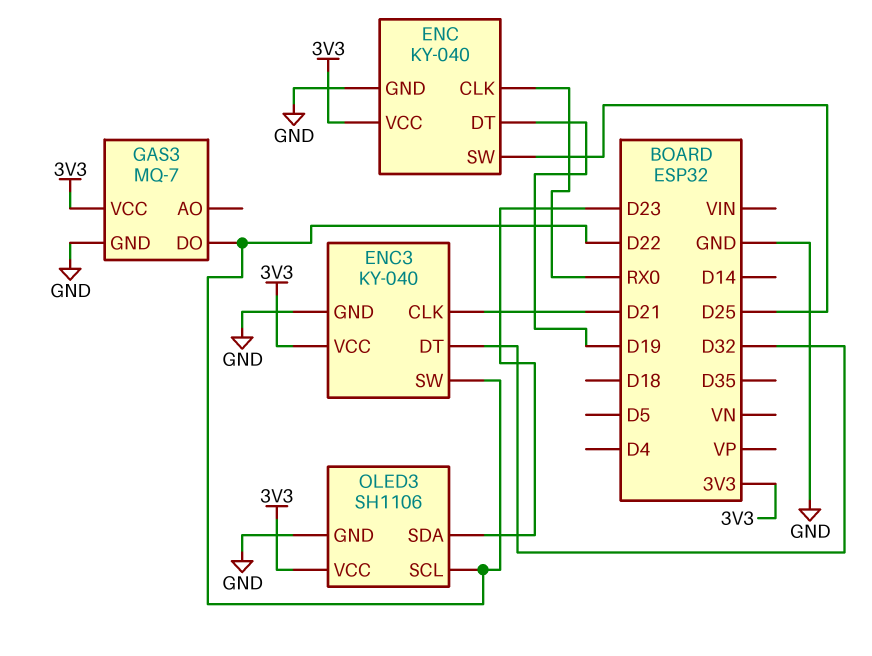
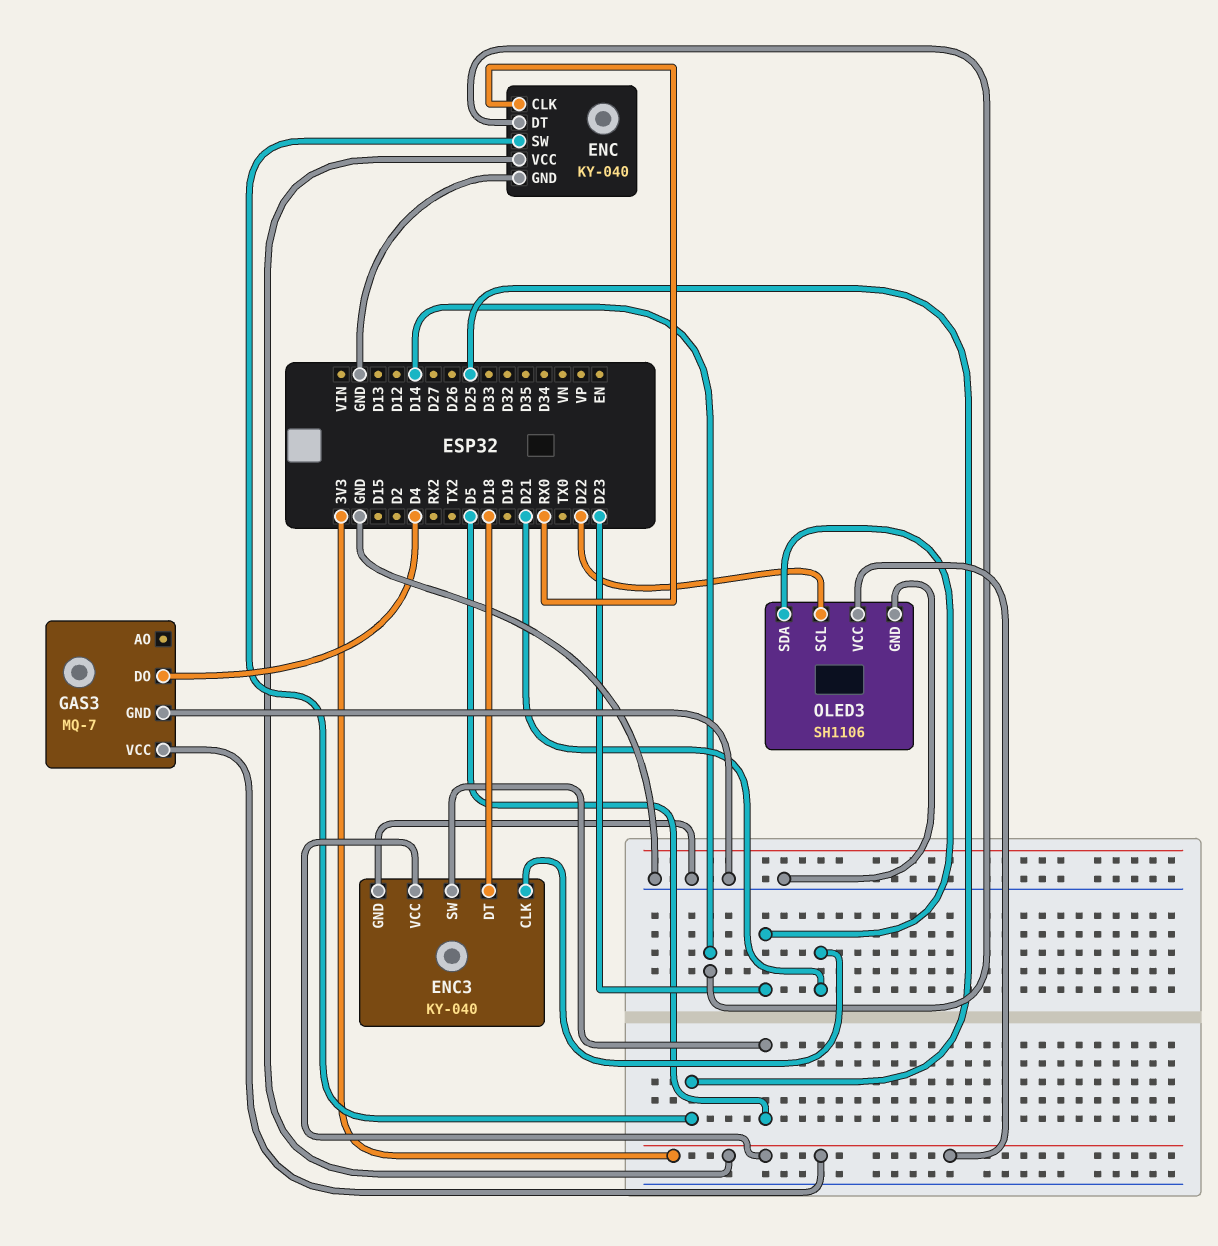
ENC pin DT: D19 -> D14
ENC3 pin DT: D32 -> D18
ENC3 pin SW: D22 -> D5
GAS3 pin DO: D22 -> D4

